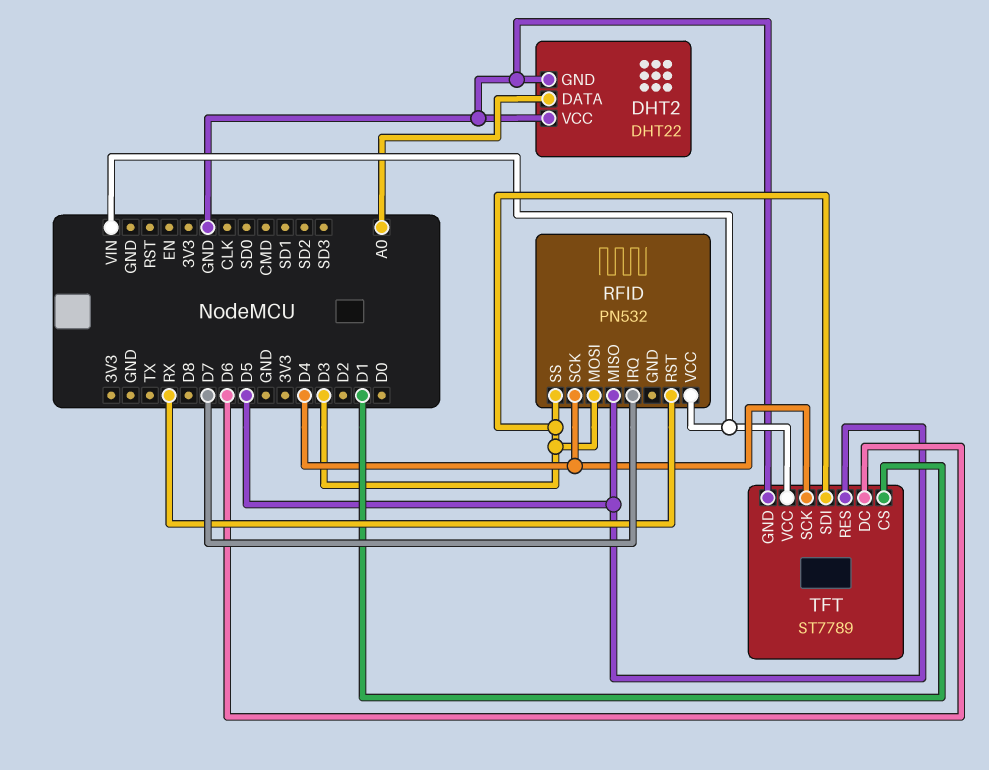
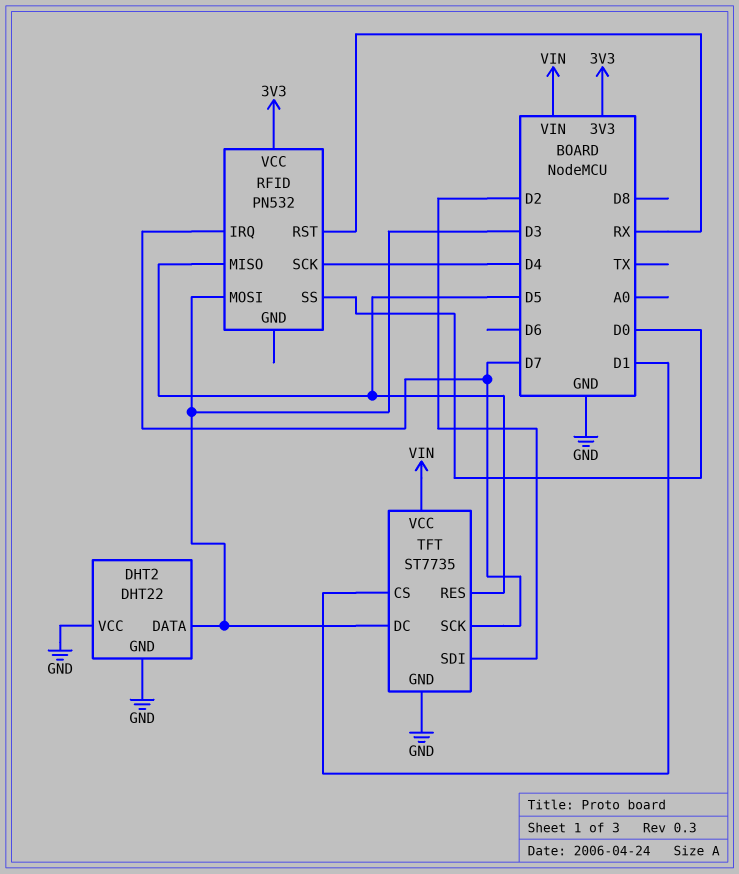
DHT2 pin DATA: A0 -> D3
RFID pin SS: D3 -> D0
RFID pin VCC: VIN -> 3V3
TFT: ST7789 -> ST7735
TFT pin DC: D6 -> D3
TFT pin SCK: D4 -> D7
TFT pin SDI: D3 -> D2

